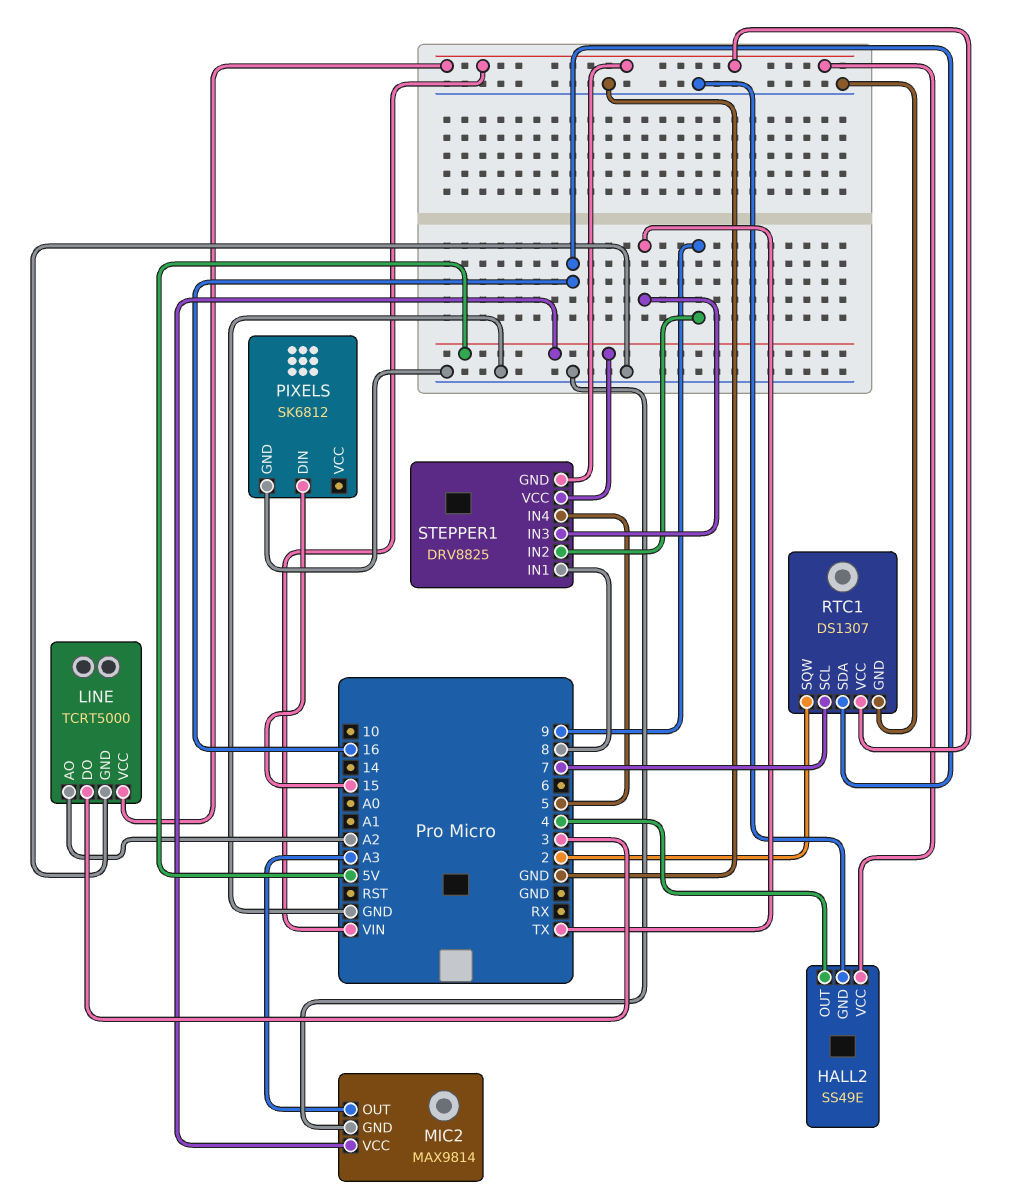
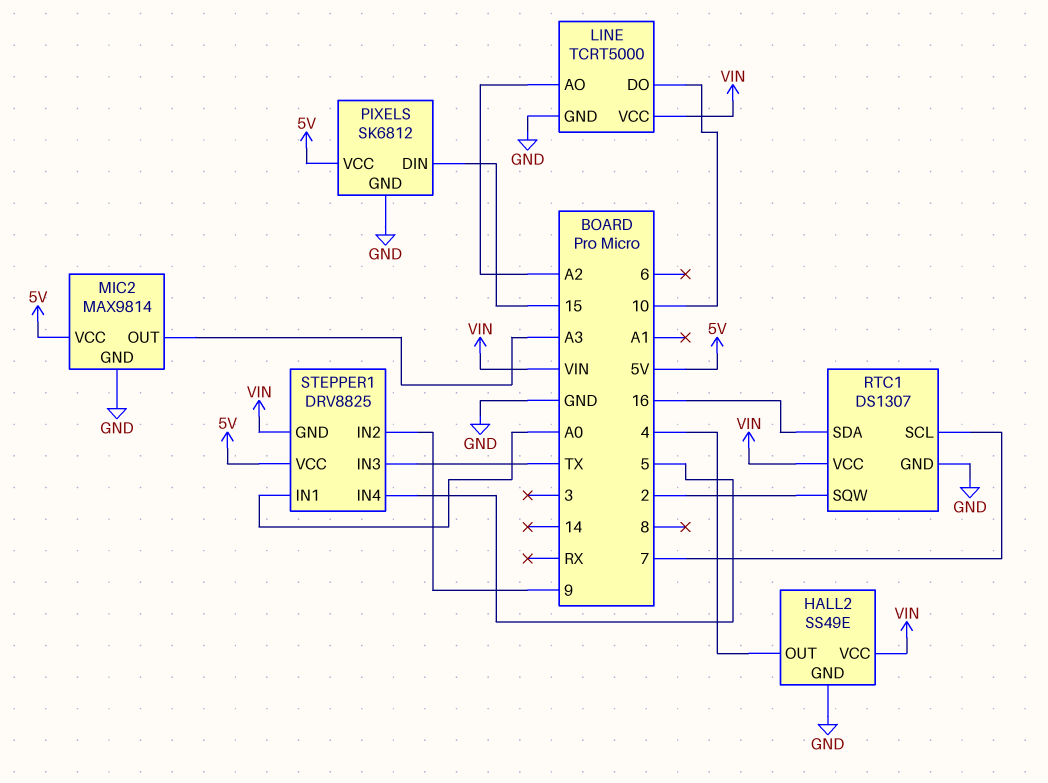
LINE pin DO: 3 -> 10
PIXELS pin VCC: none -> 5V
STEPPER1 pin IN1: 8 -> A0

